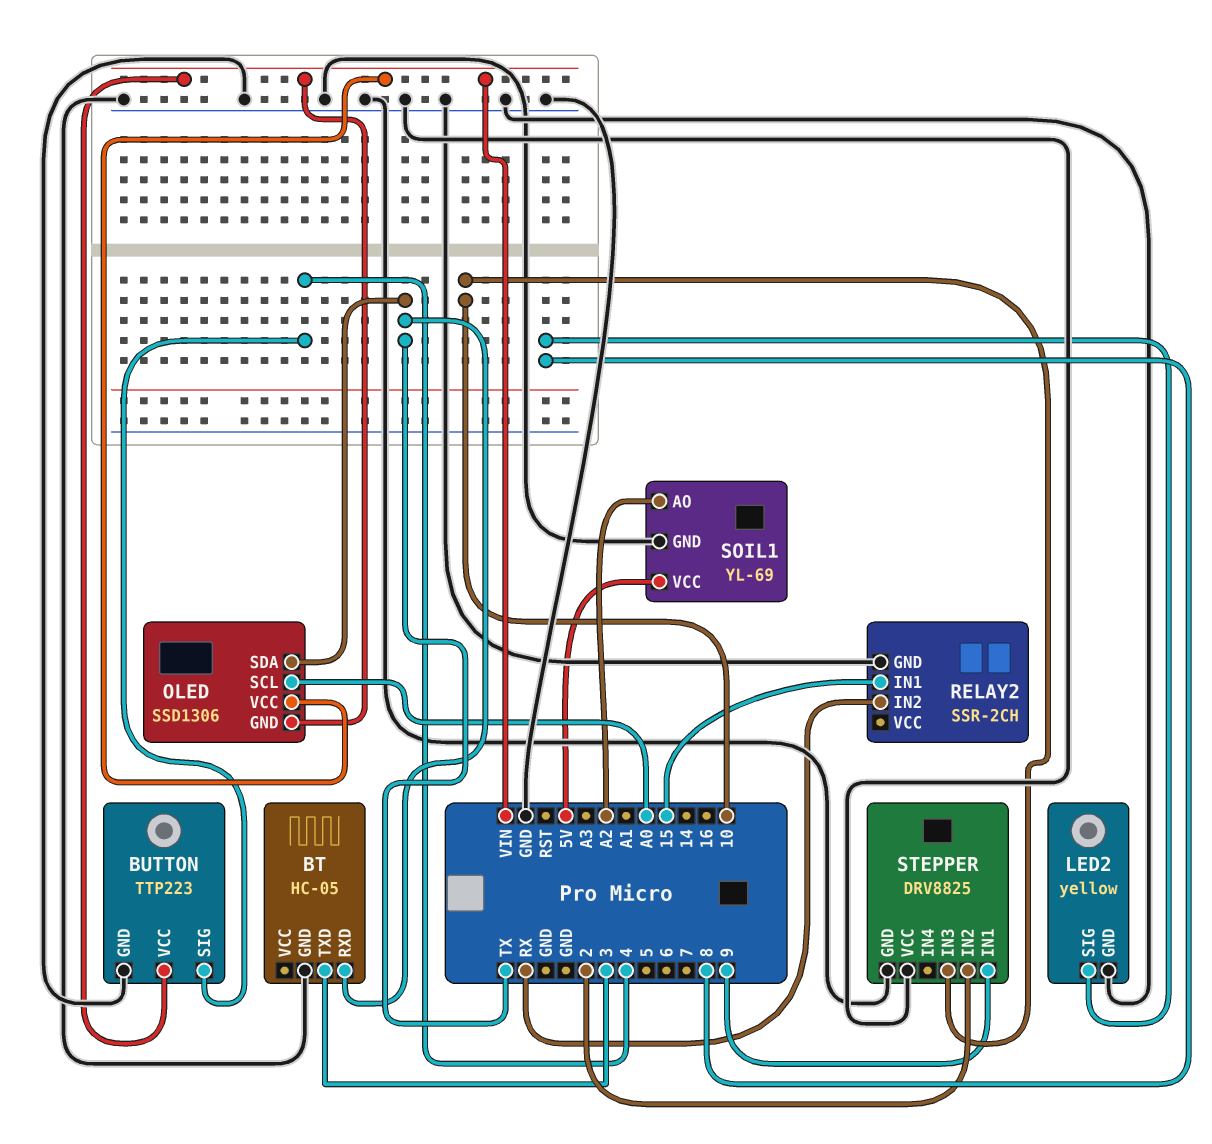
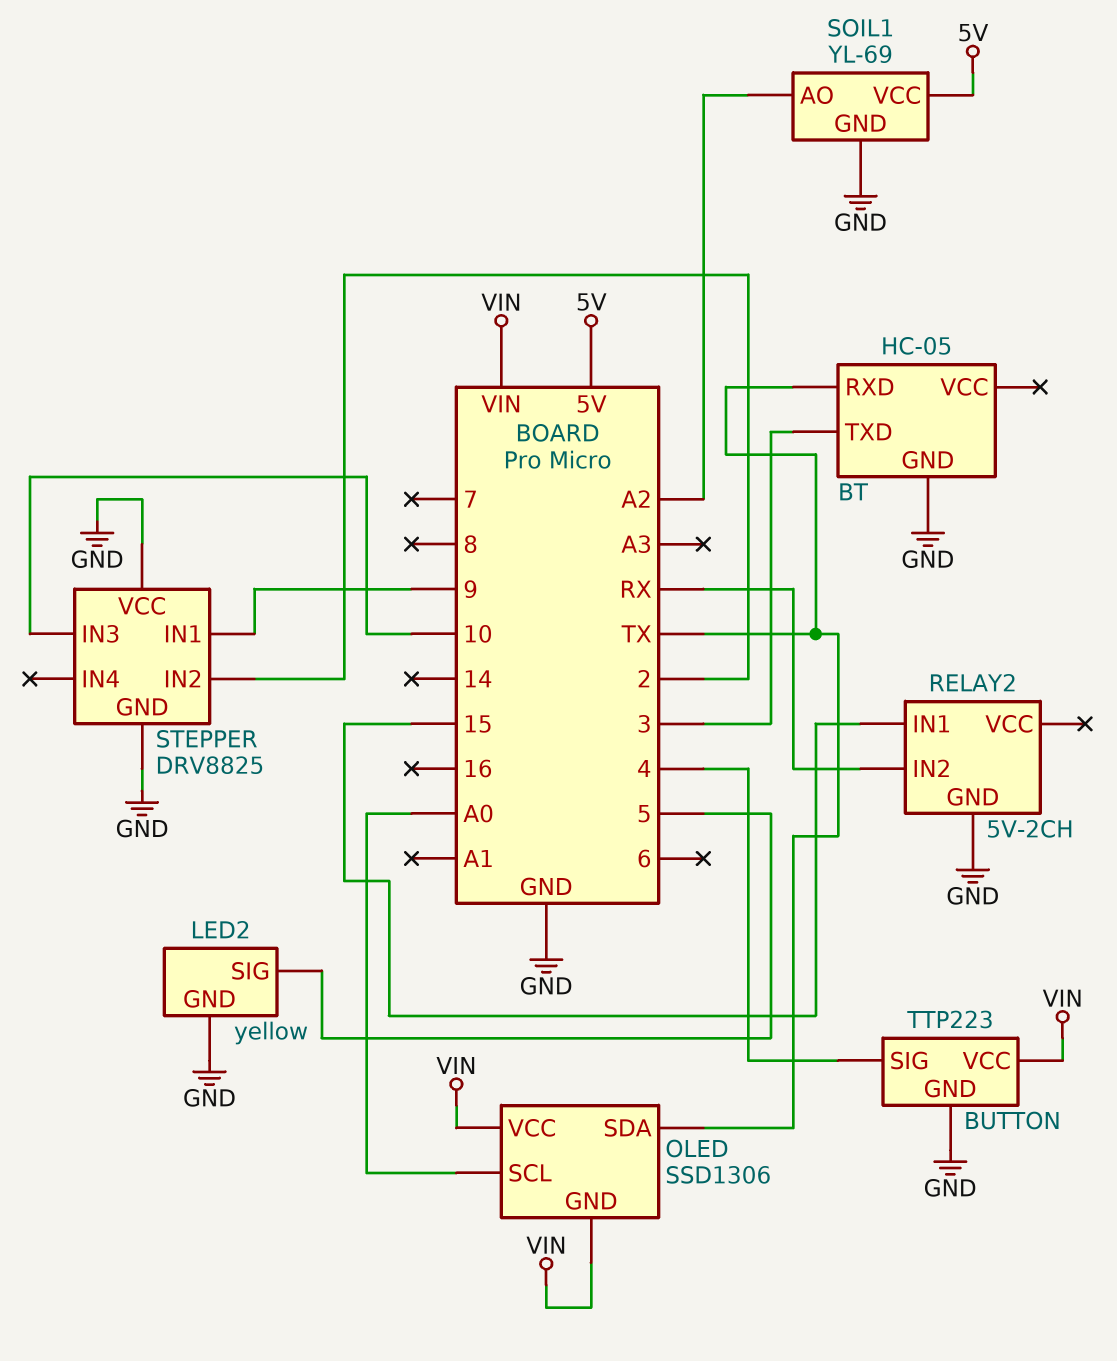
LED2 pin SIG: 8 -> 5
RELAY2: SSR-2CH -> 5V-2CH

